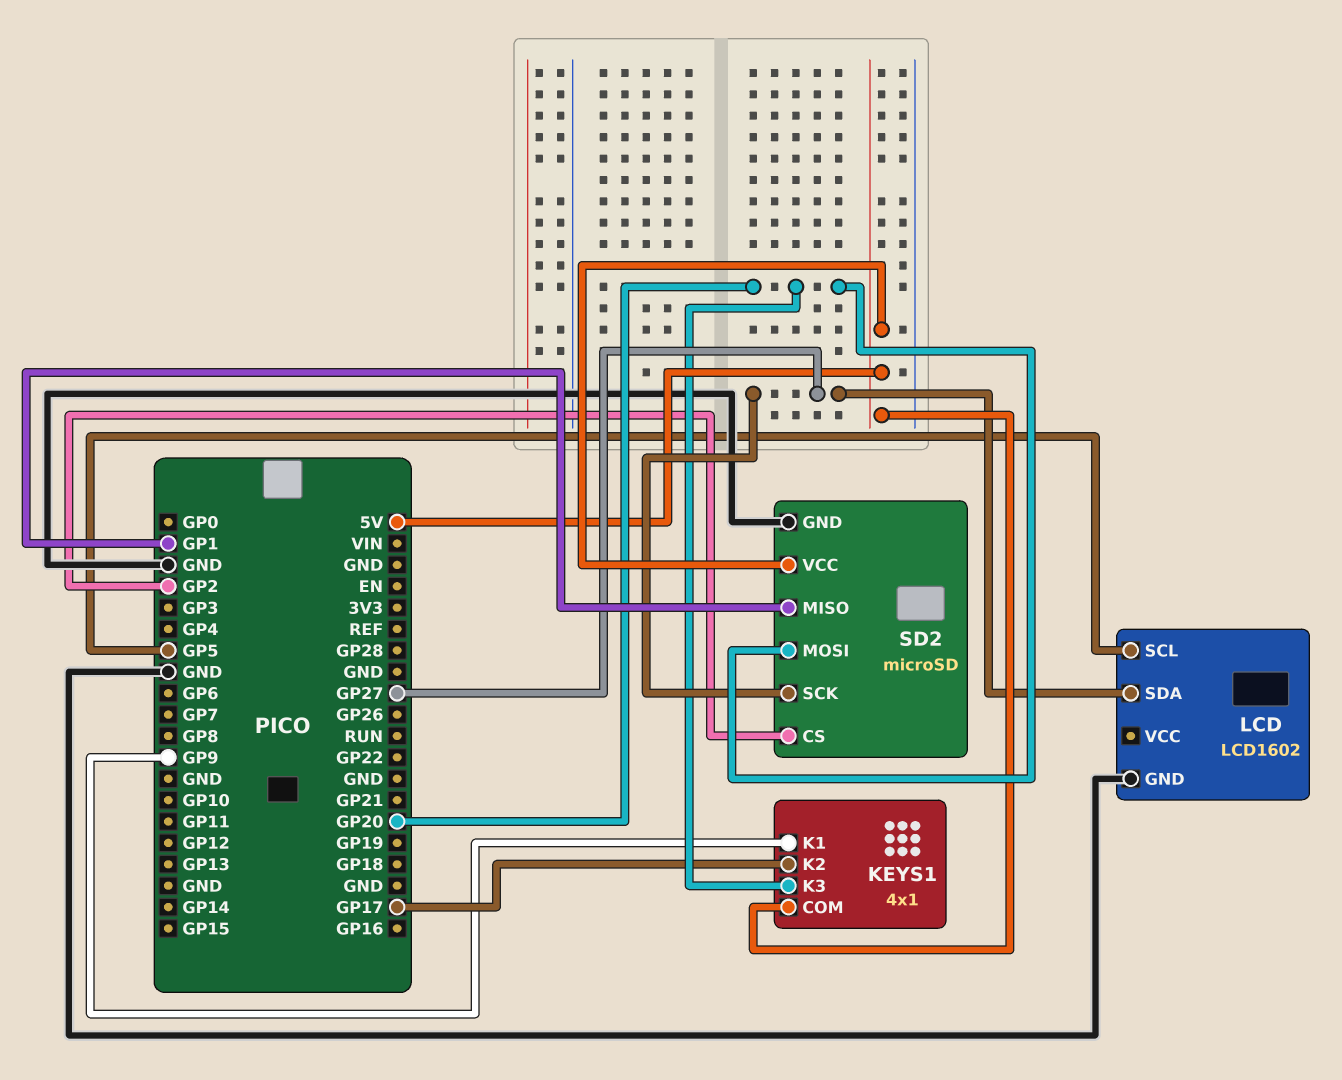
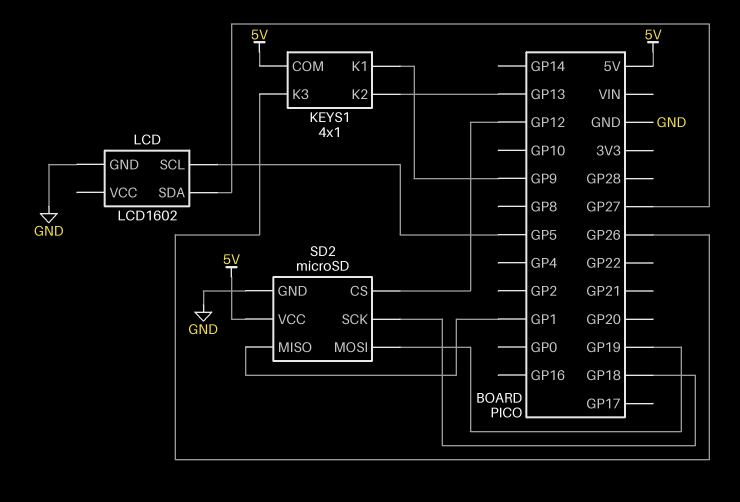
KEYS1 pin K2: GP17 -> GP13
KEYS1 pin K3: GP20 -> GP26
SD2 pin CS: GP2 -> GP12
SD2 pin MOSI: GP20 -> GP19
SD2 pin SCK: GP27 -> GP18

